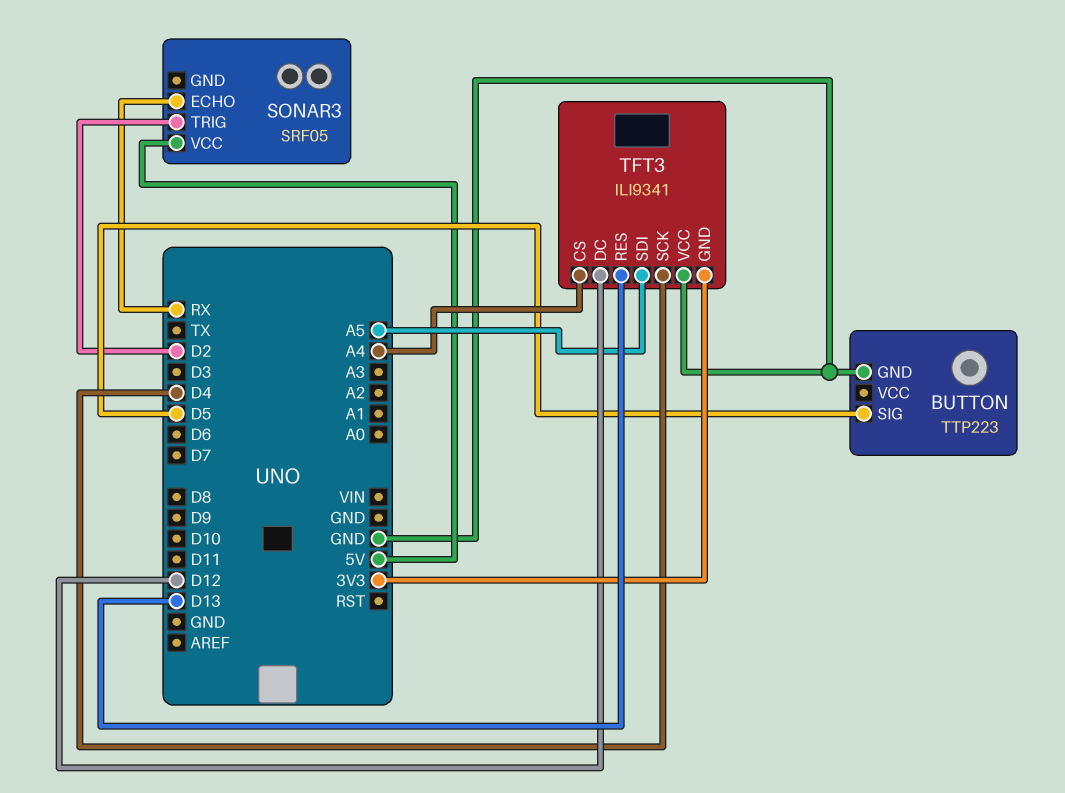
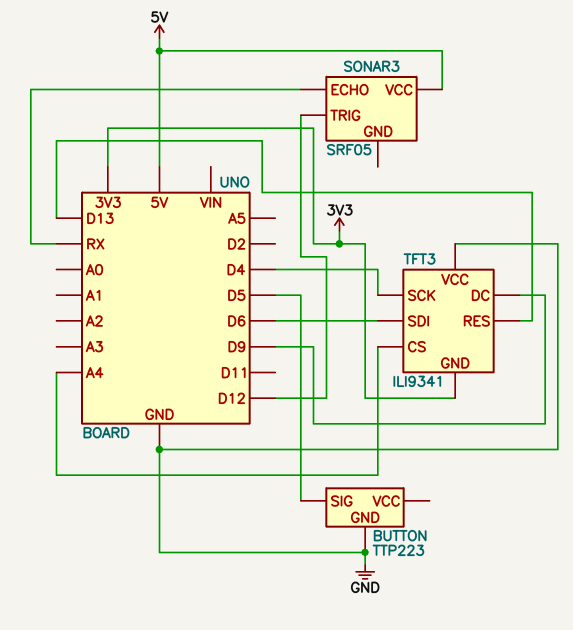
SONAR3 pin TRIG: D2 -> D12
TFT3 pin DC: D12 -> D9
TFT3 pin SDI: A5 -> D6

